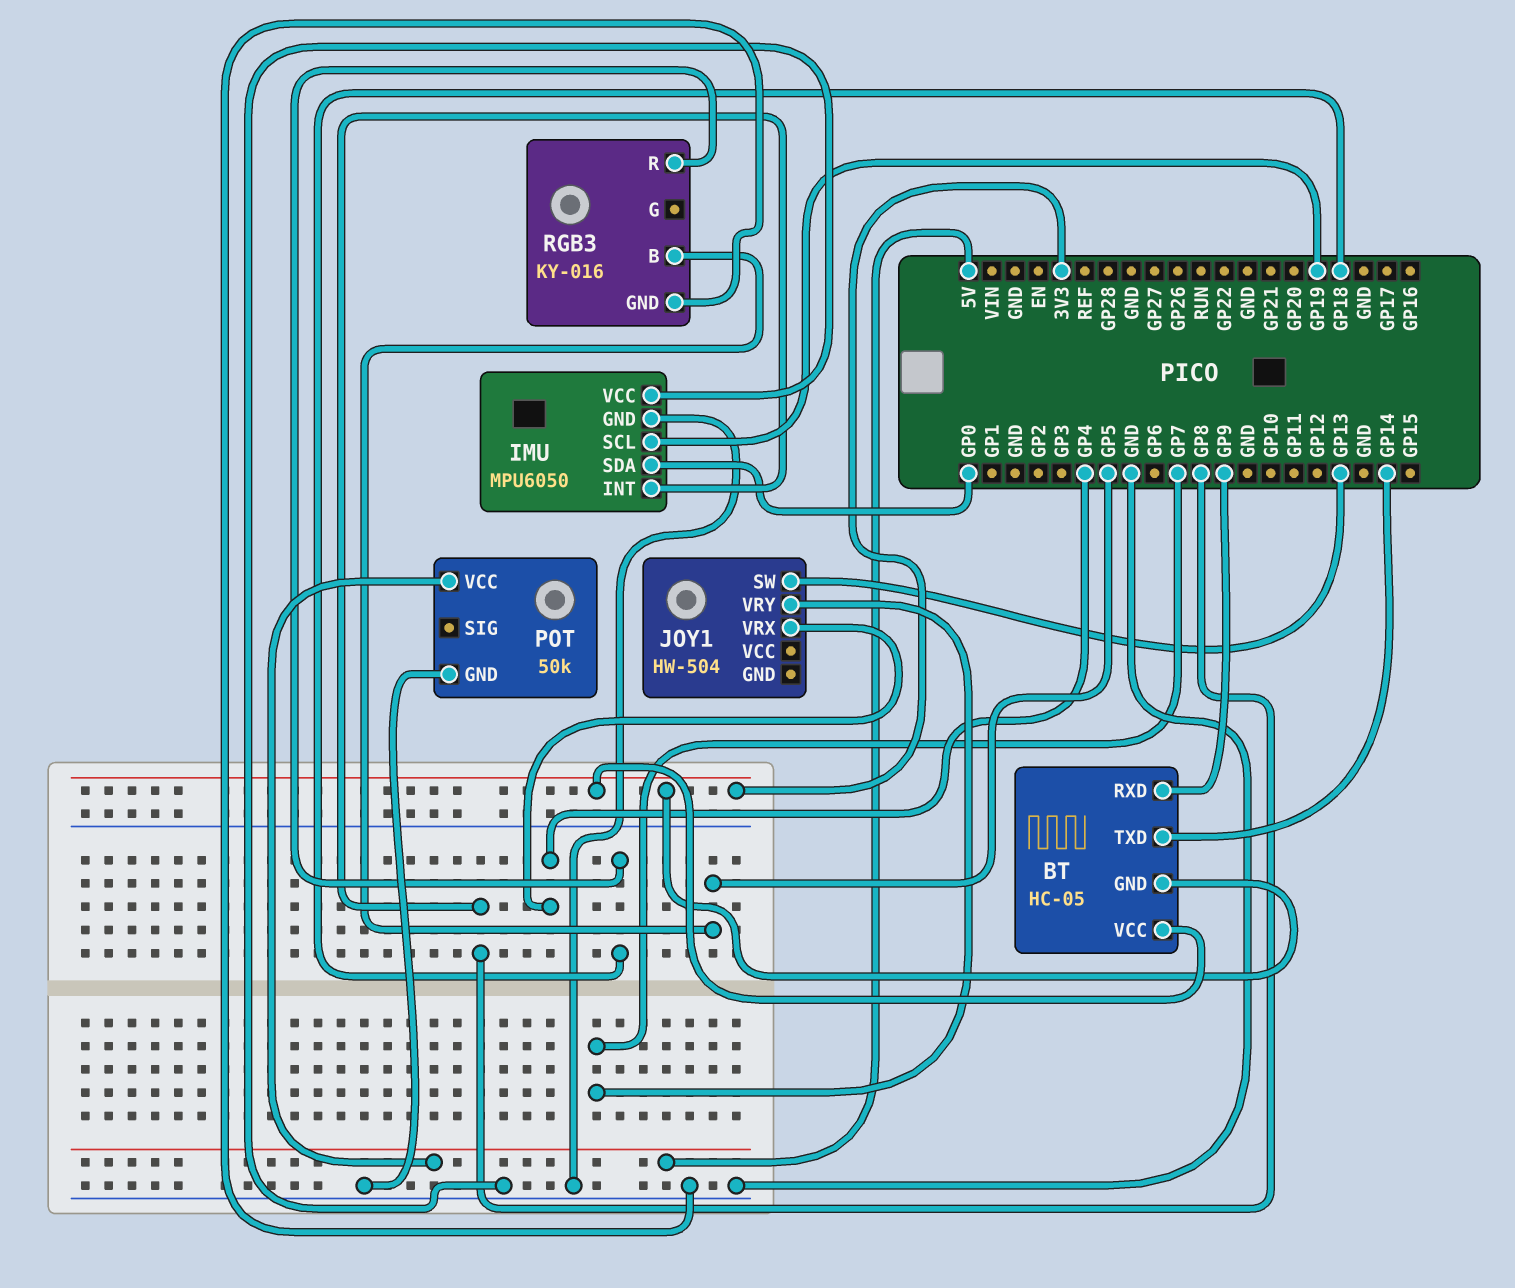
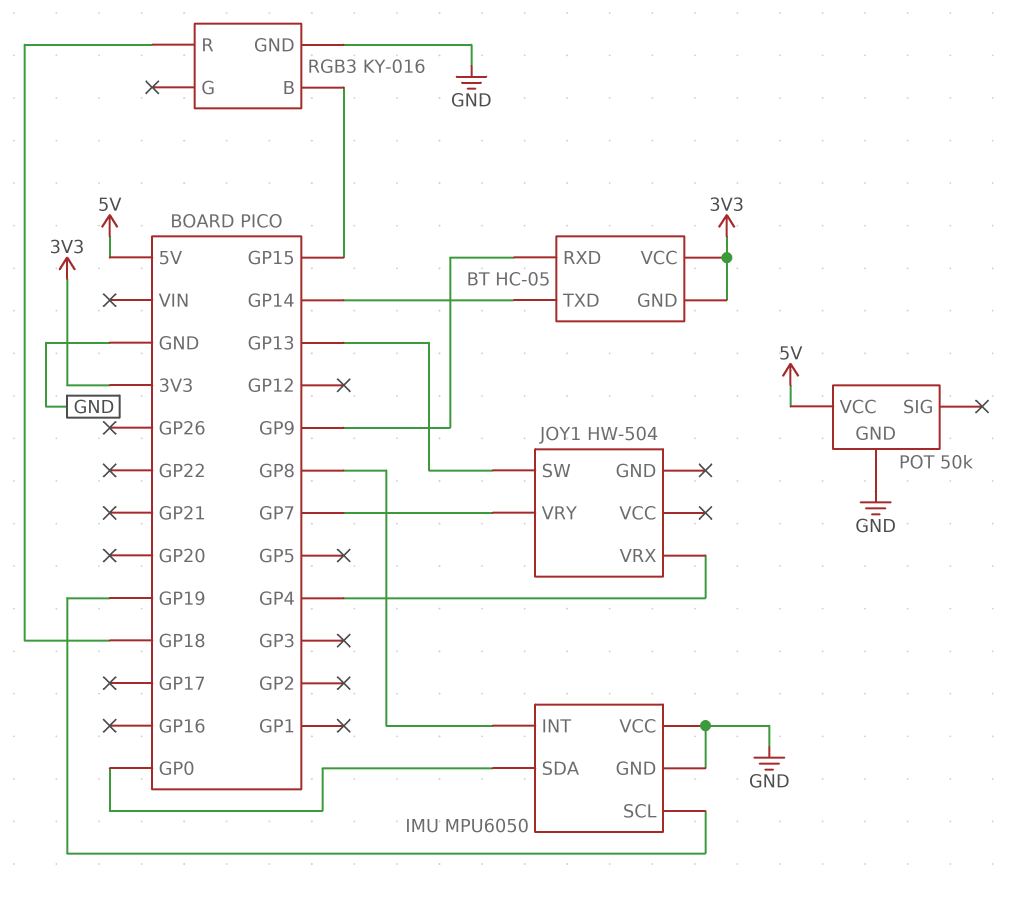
RGB3 pin B: GP5 -> GP15

